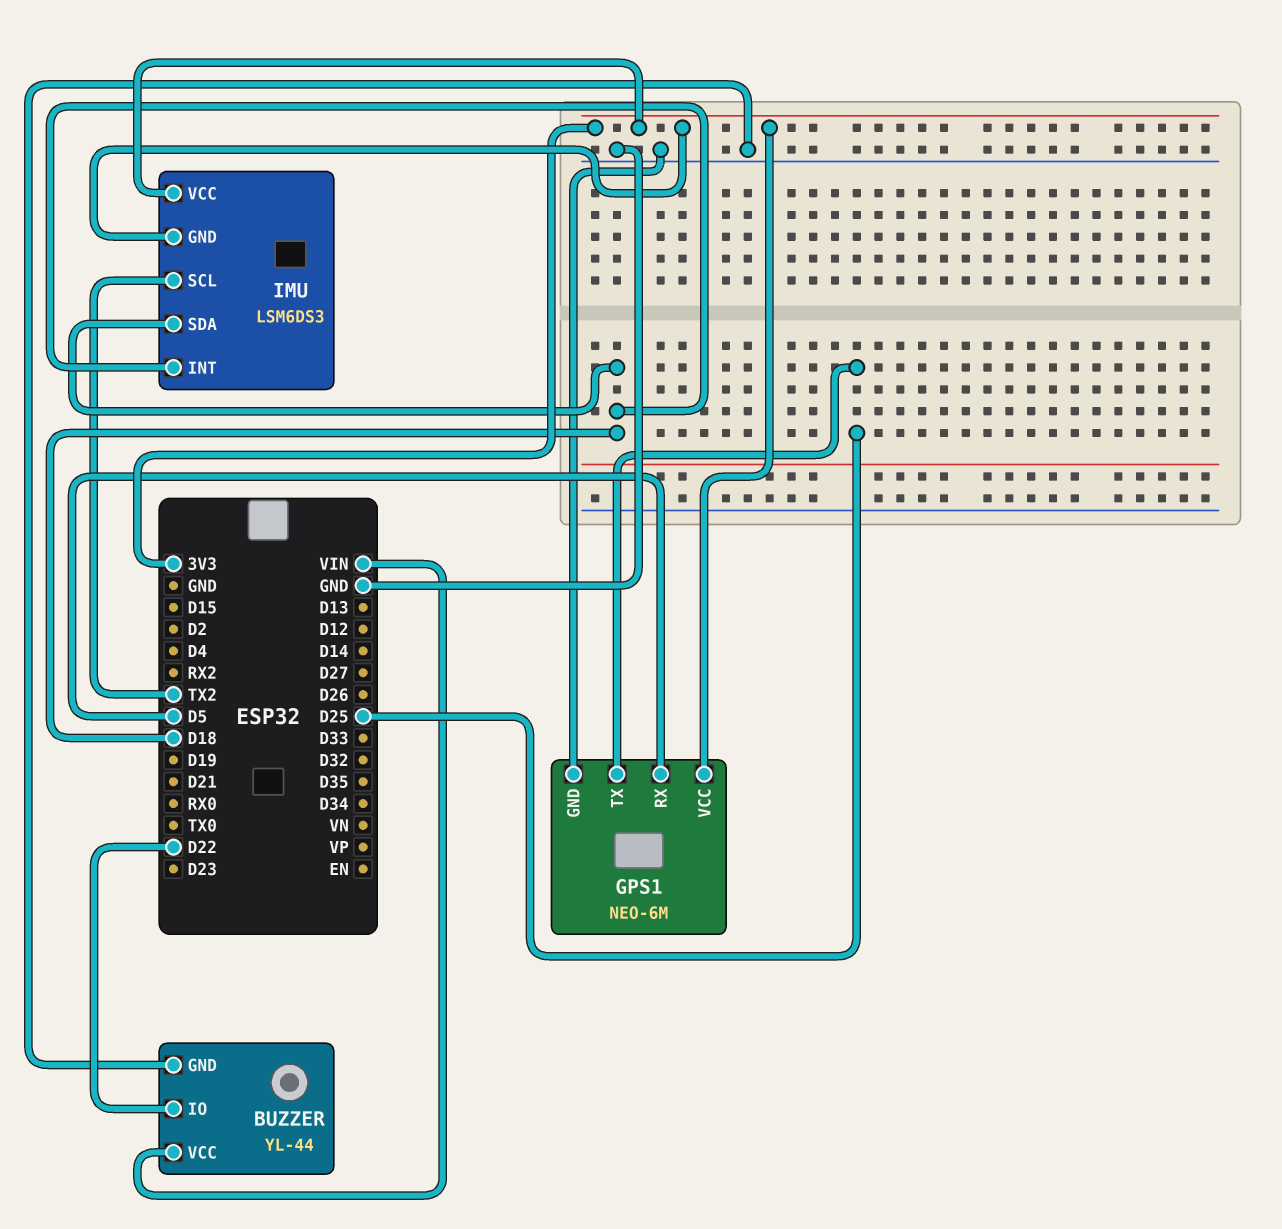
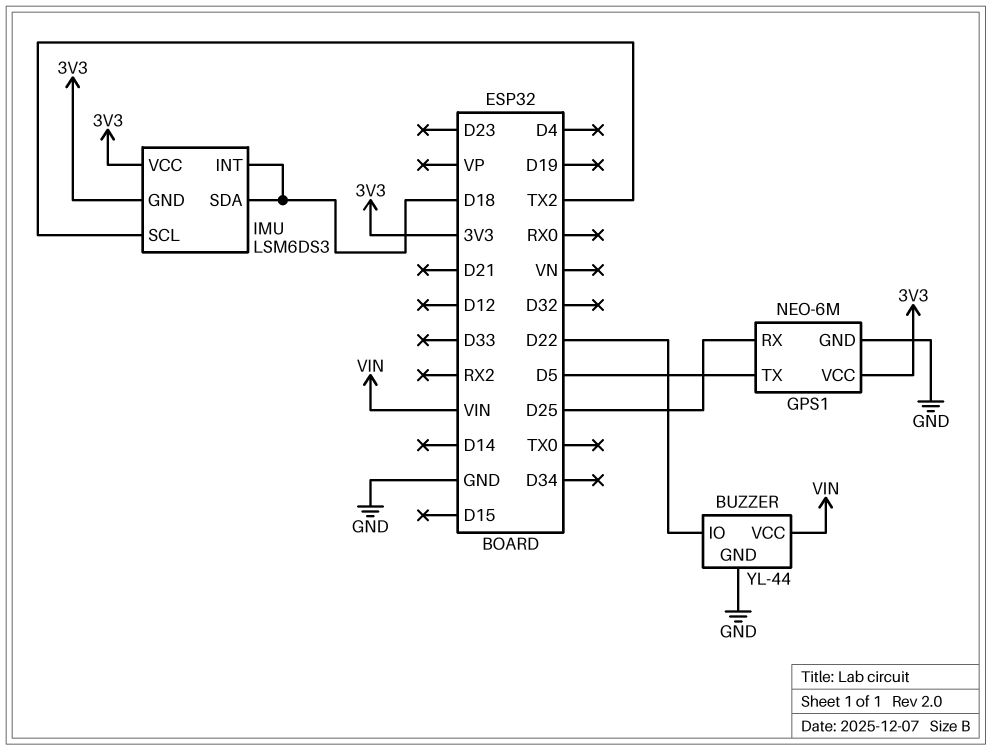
GPS1 pin RX: D5 -> D25
GPS1 pin TX: D25 -> D5

